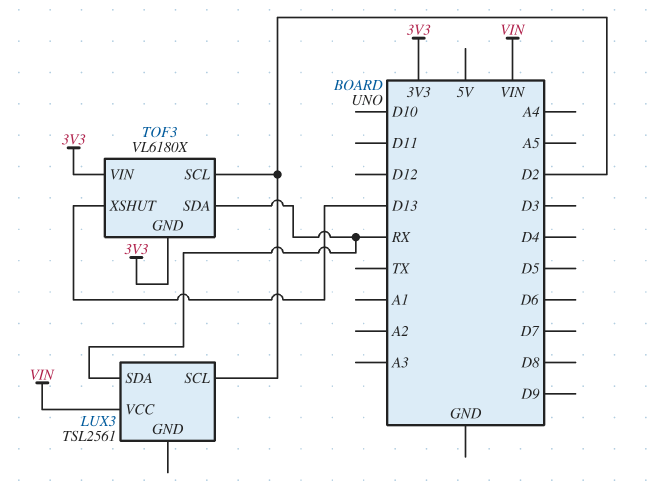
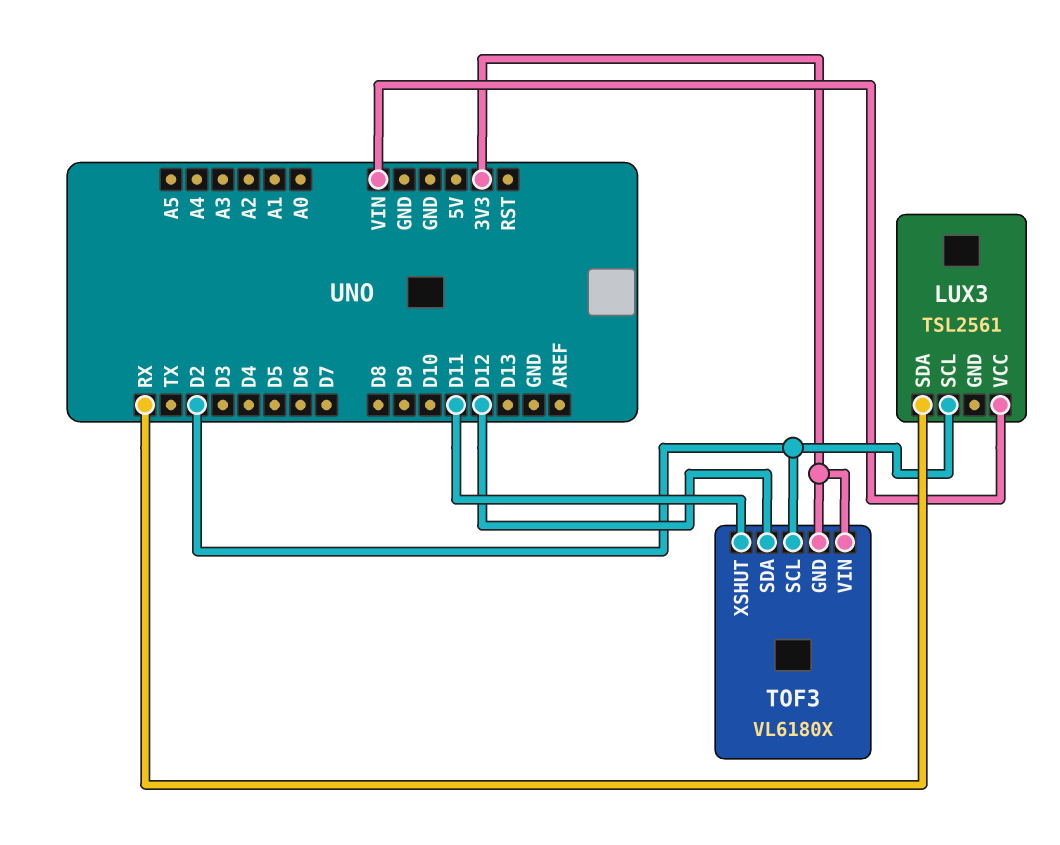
TOF3 pin SDA: RX -> D12
TOF3 pin XSHUT: D13 -> D11

